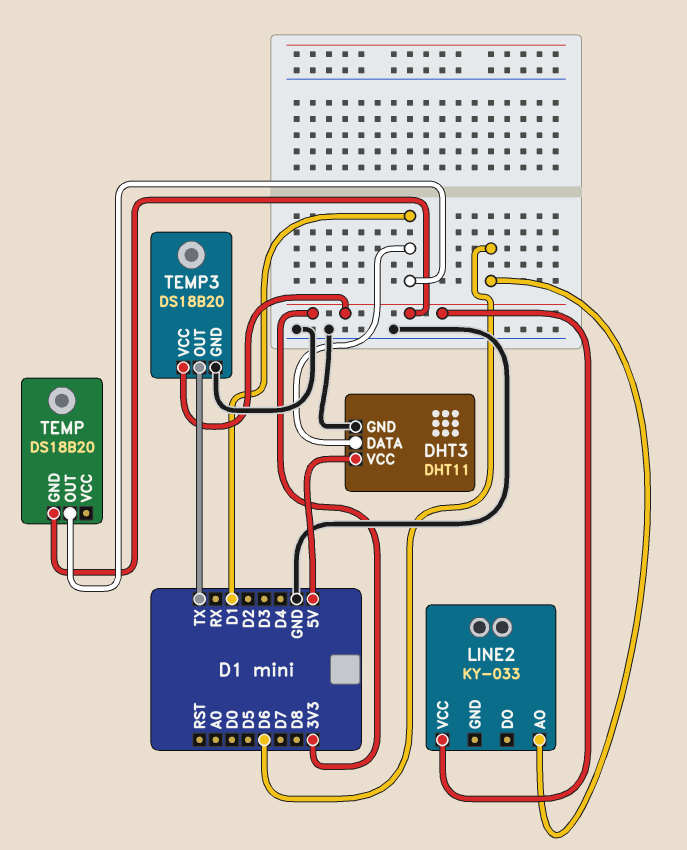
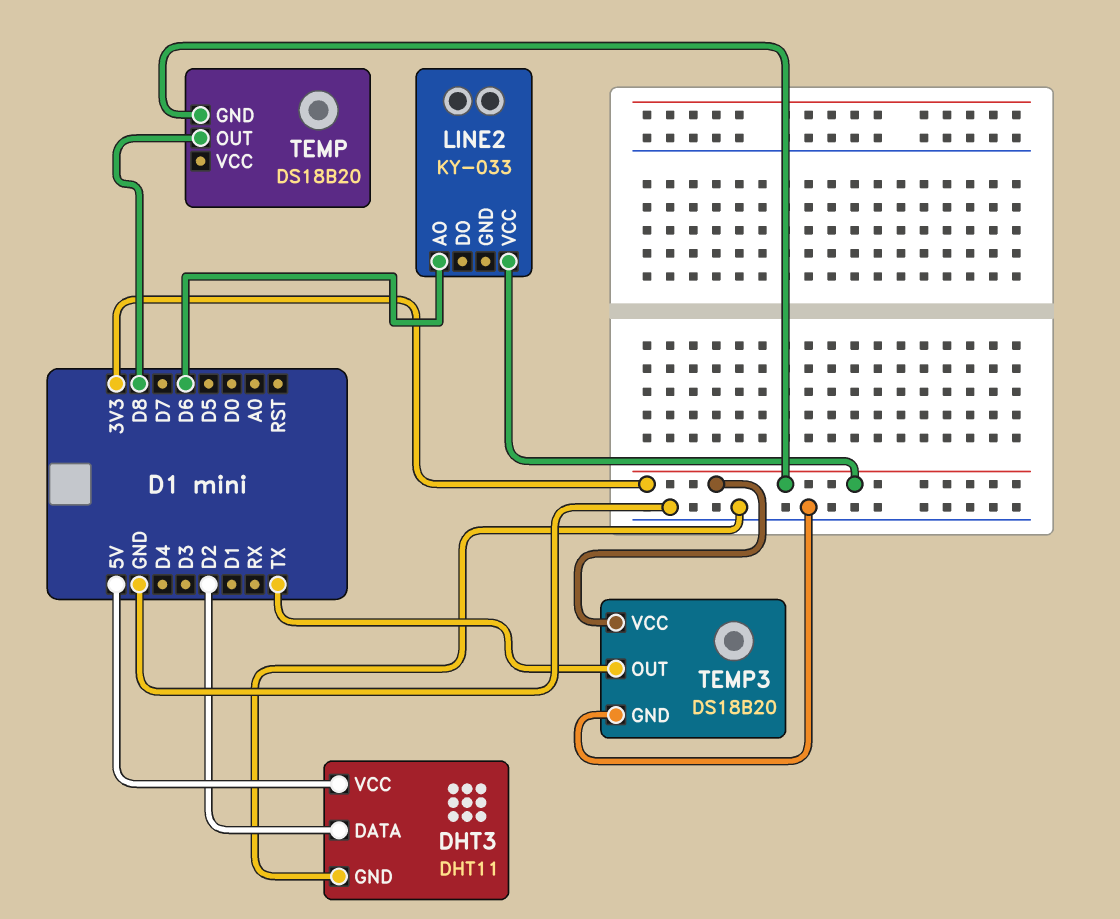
DHT3 pin DATA: D1 -> D2
TEMP pin OUT: D1 -> D8

